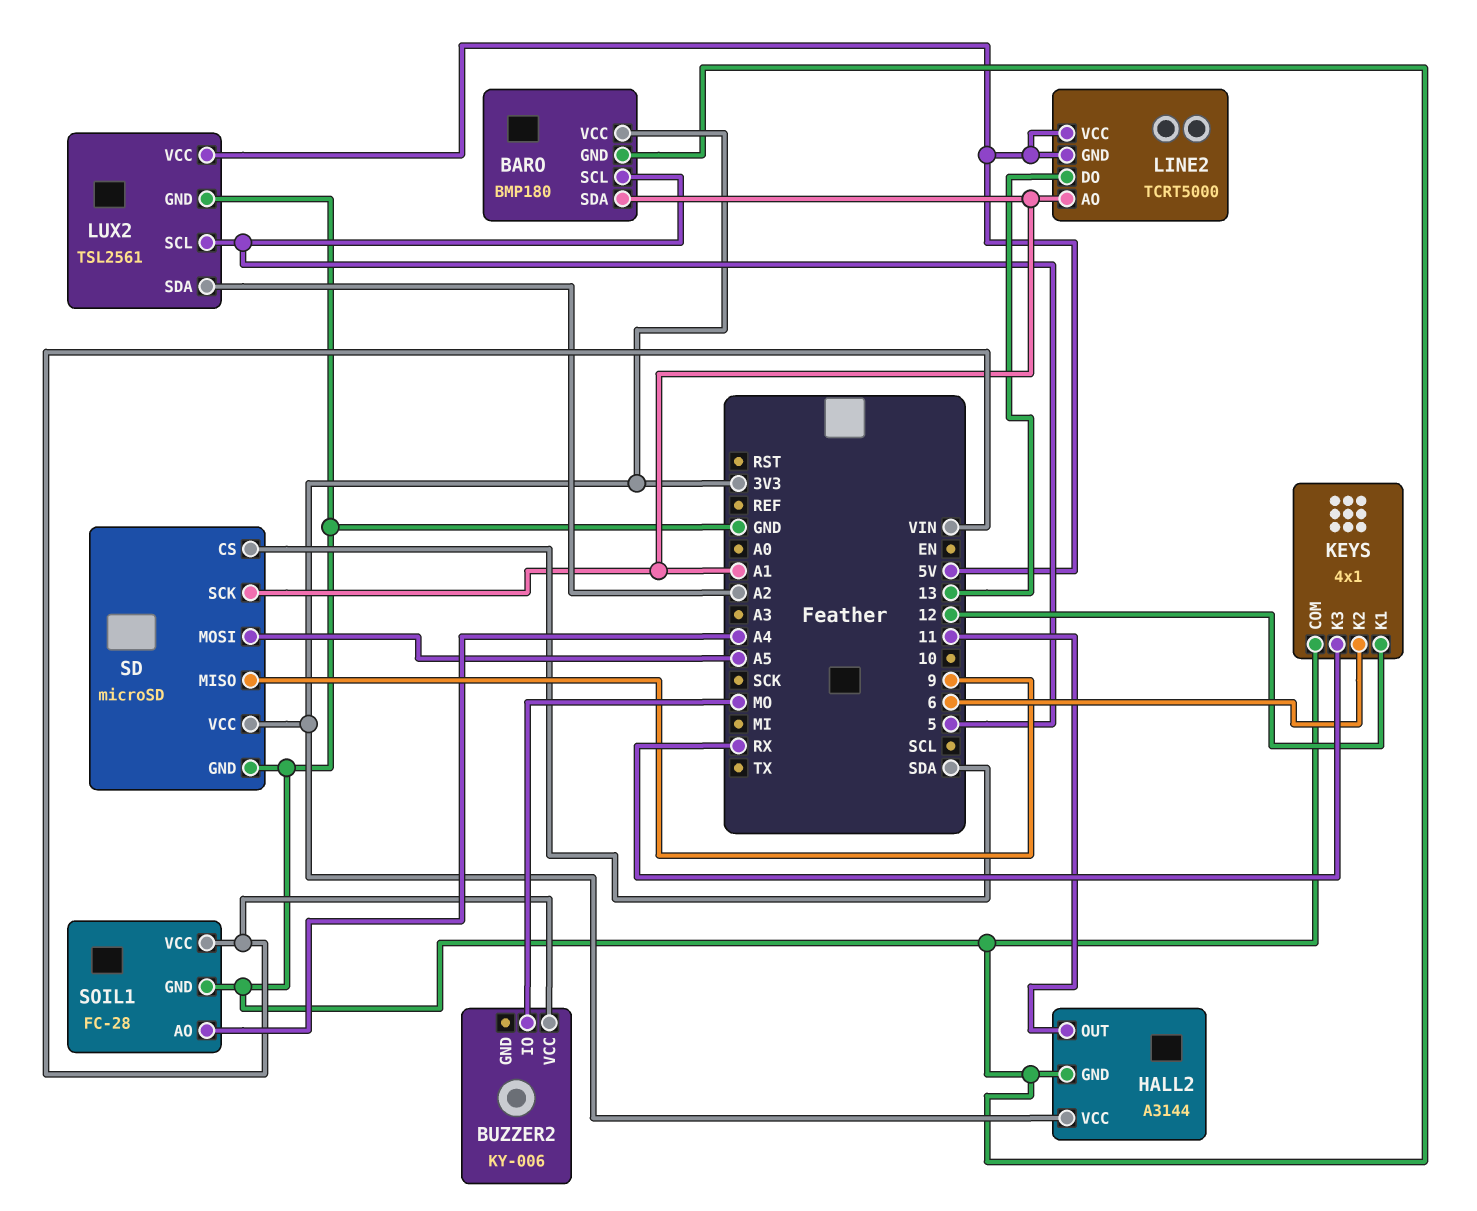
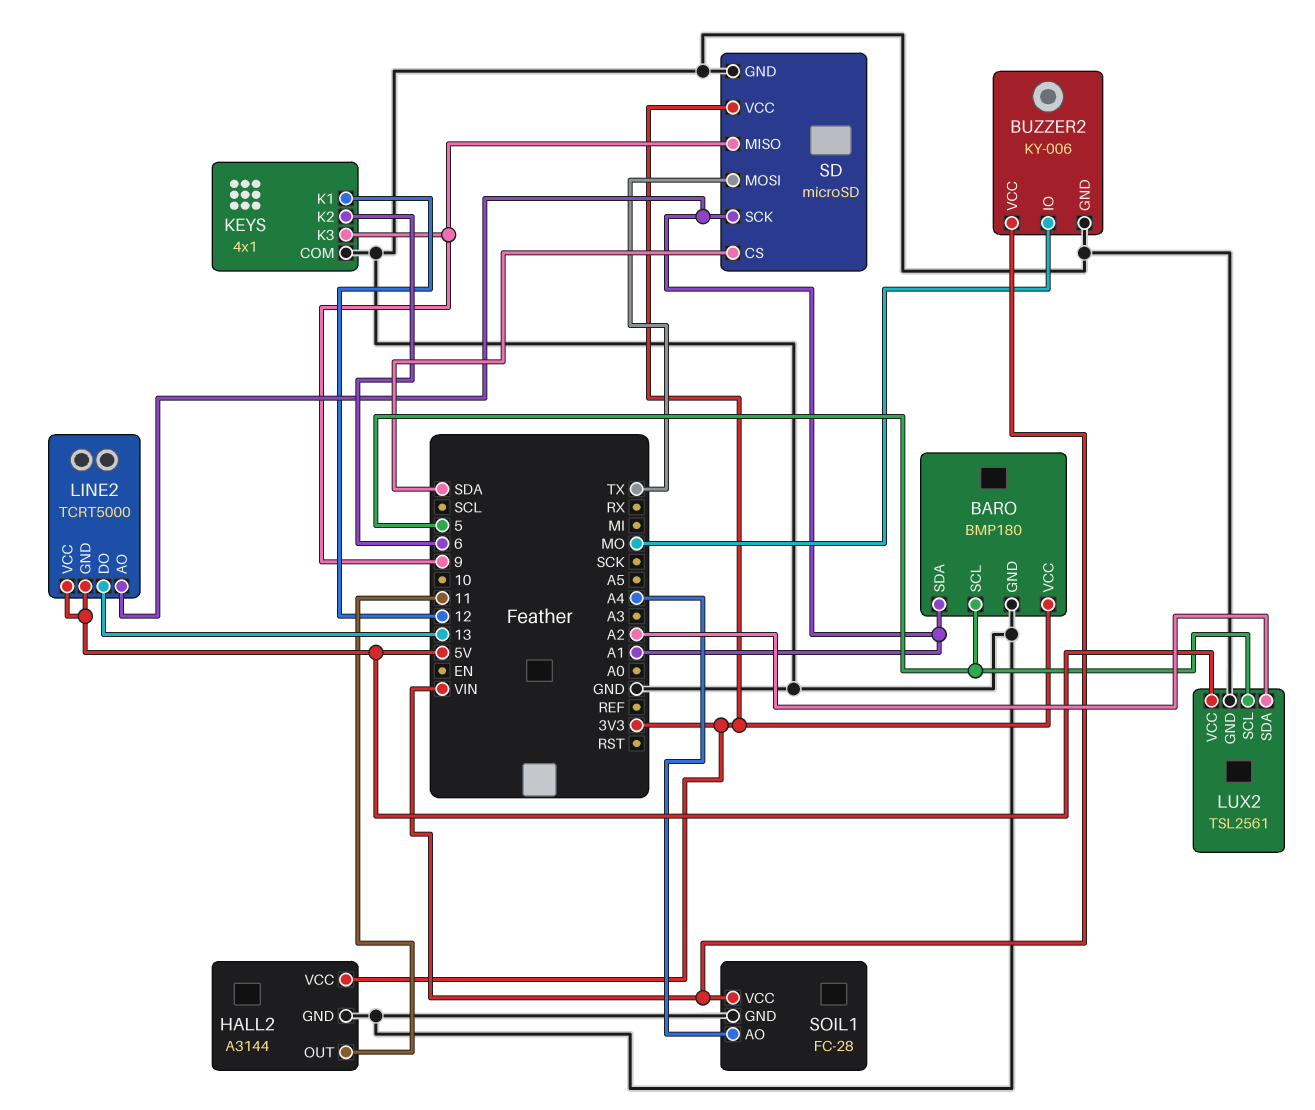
BUZZER2 pin GND: none -> GND
KEYS pin K3: RX -> 9
SD pin MOSI: A5 -> TX

